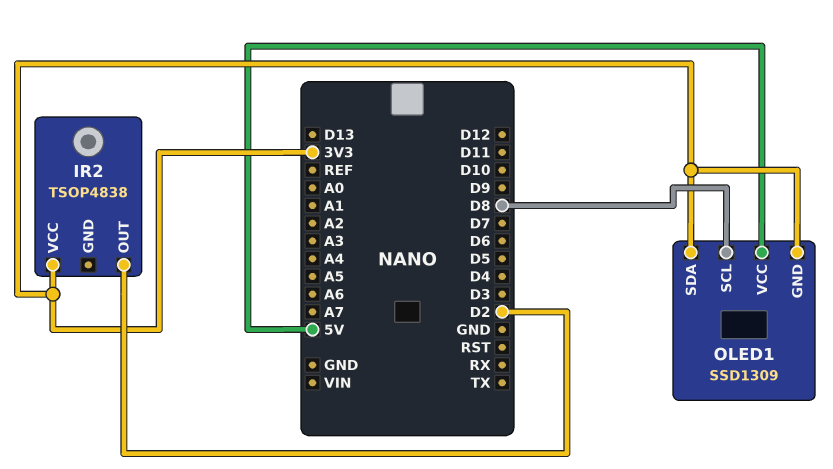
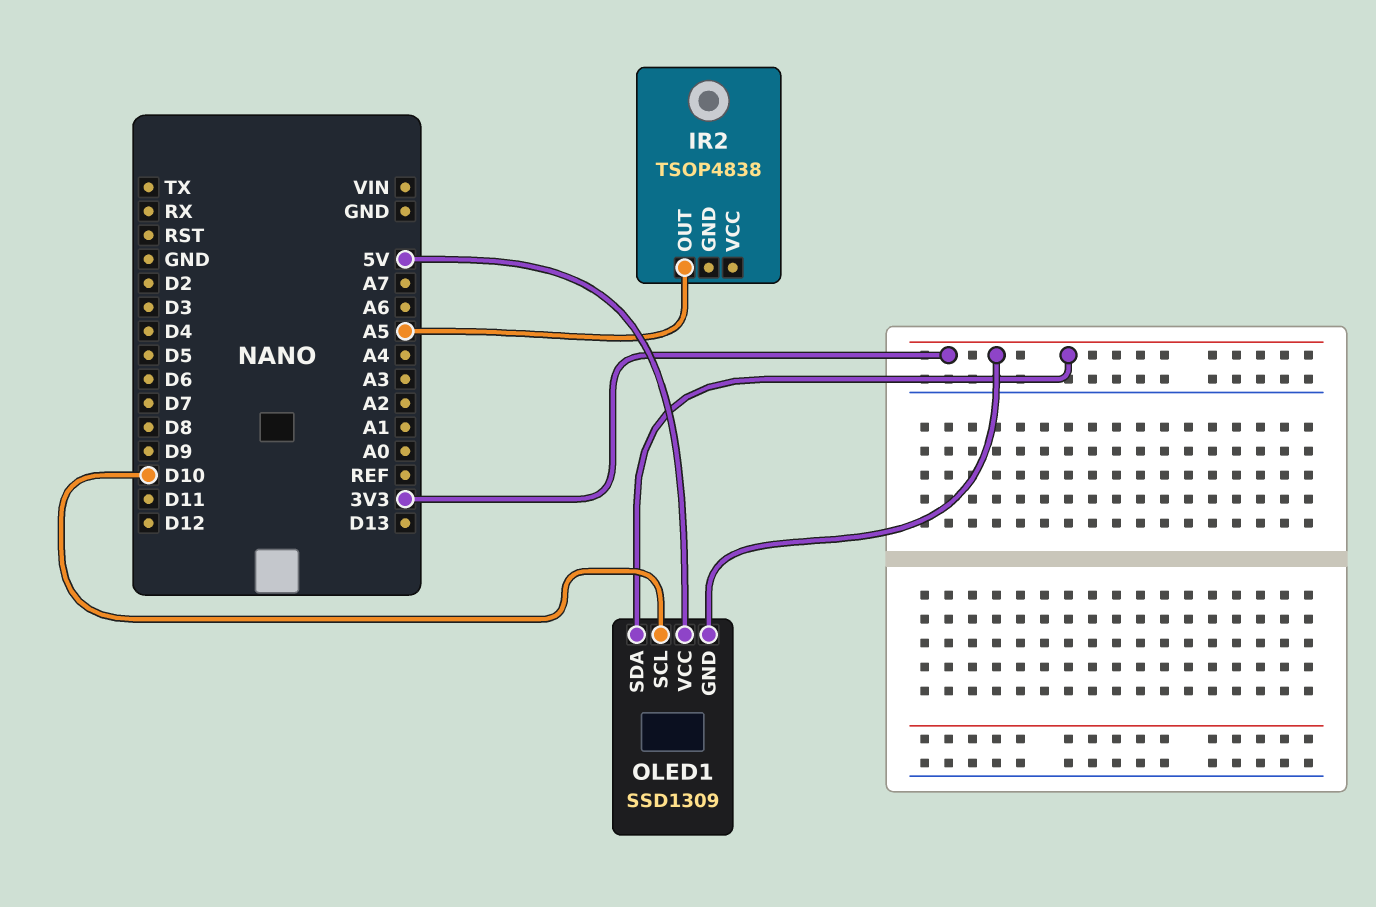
IR2 pin OUT: D2 -> A5
IR2 pin VCC: 3V3 -> none
OLED1 pin SCL: D8 -> D10

